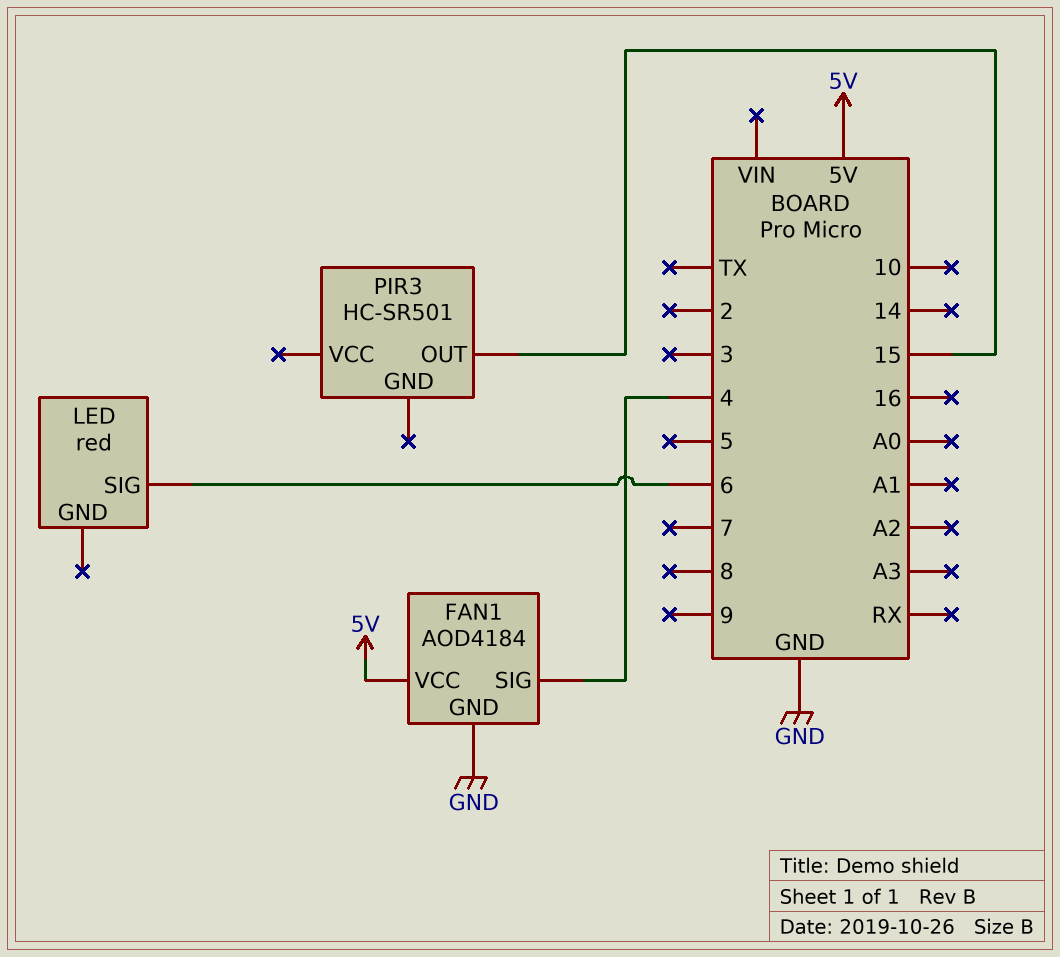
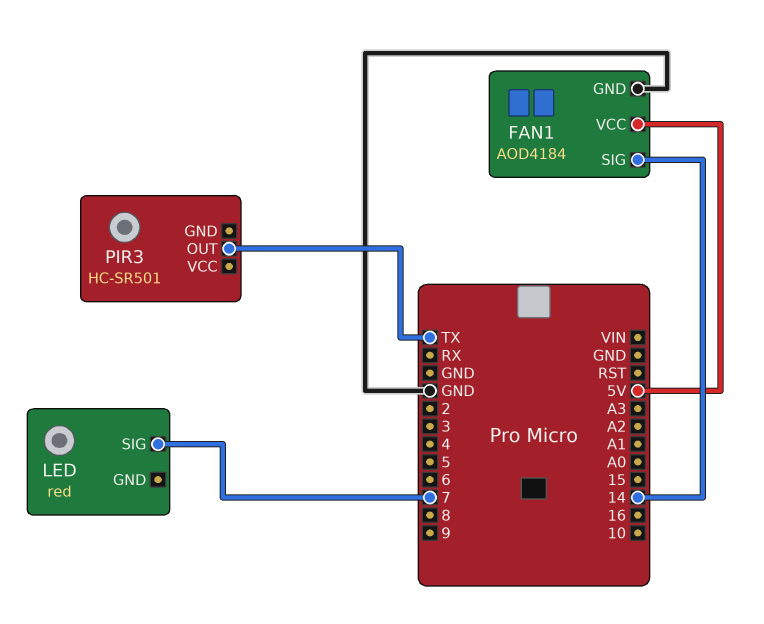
FAN1 pin SIG: 4 -> 14
LED pin SIG: 6 -> 7
PIR3 pin OUT: 15 -> TX

